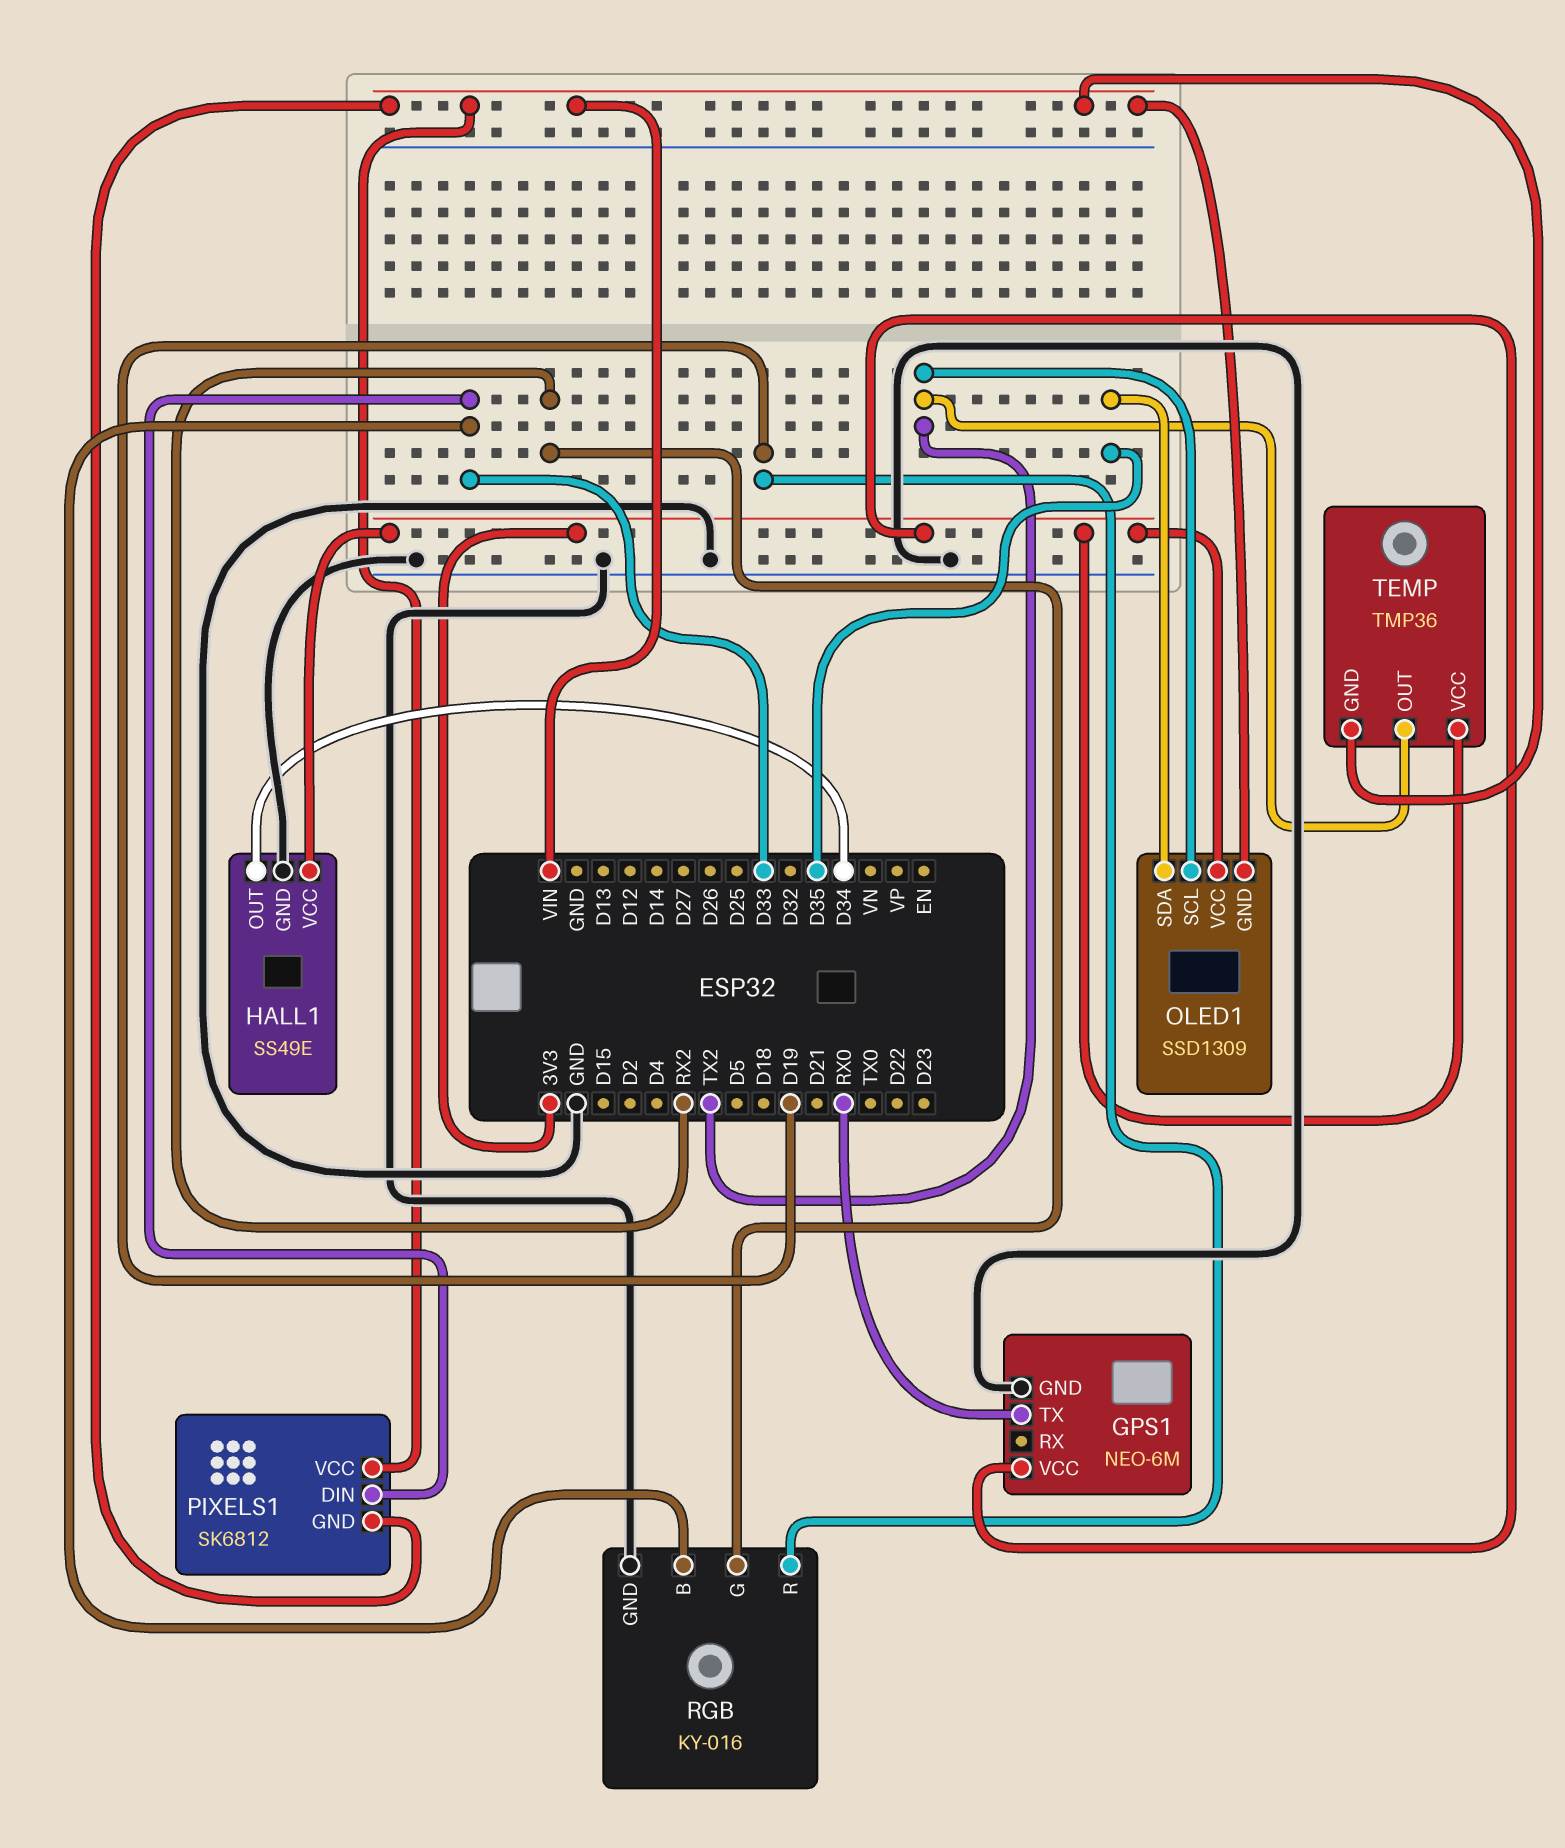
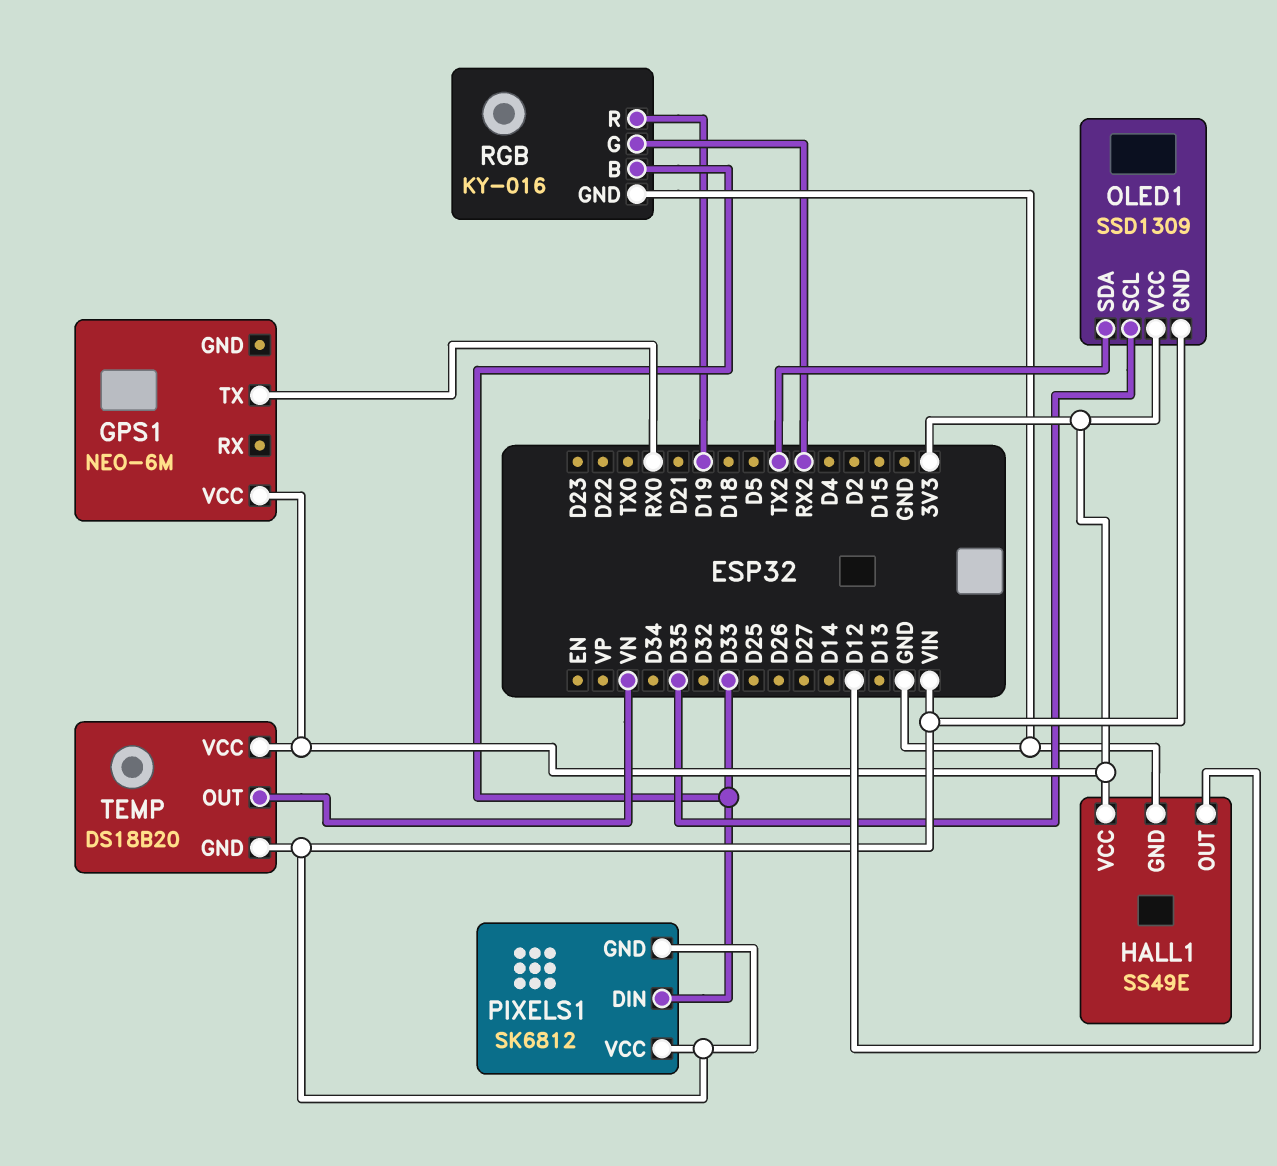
GPS1 pin GND: GND -> none
HALL1 pin OUT: D34 -> D12
OLED1 pin SCL: TX2 -> D35
OLED1 pin SDA: D35 -> TX2
TEMP: TMP36 -> DS18B20
TEMP pin OUT: TX2 -> VN

